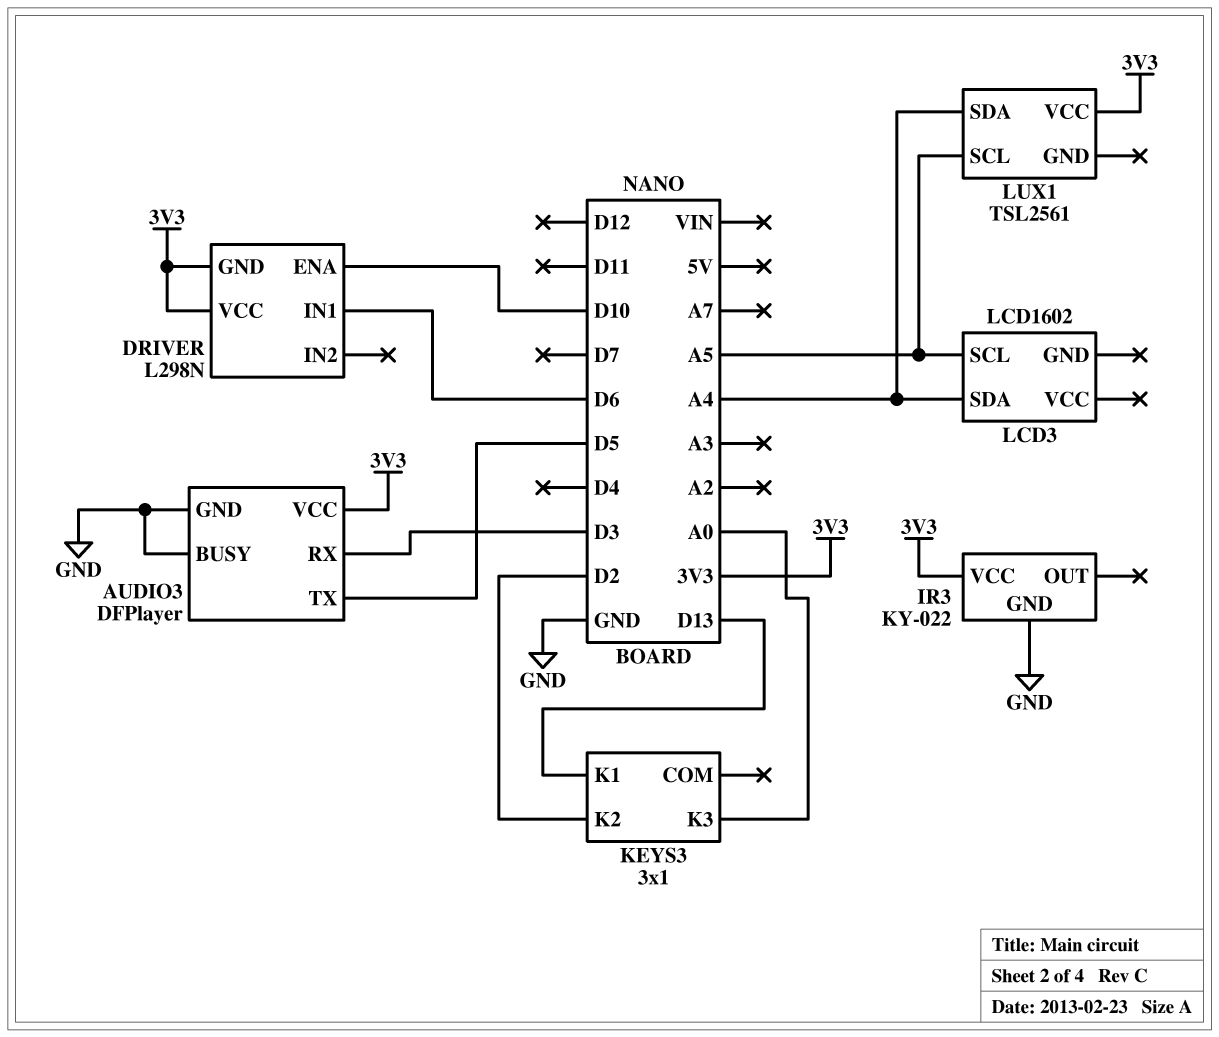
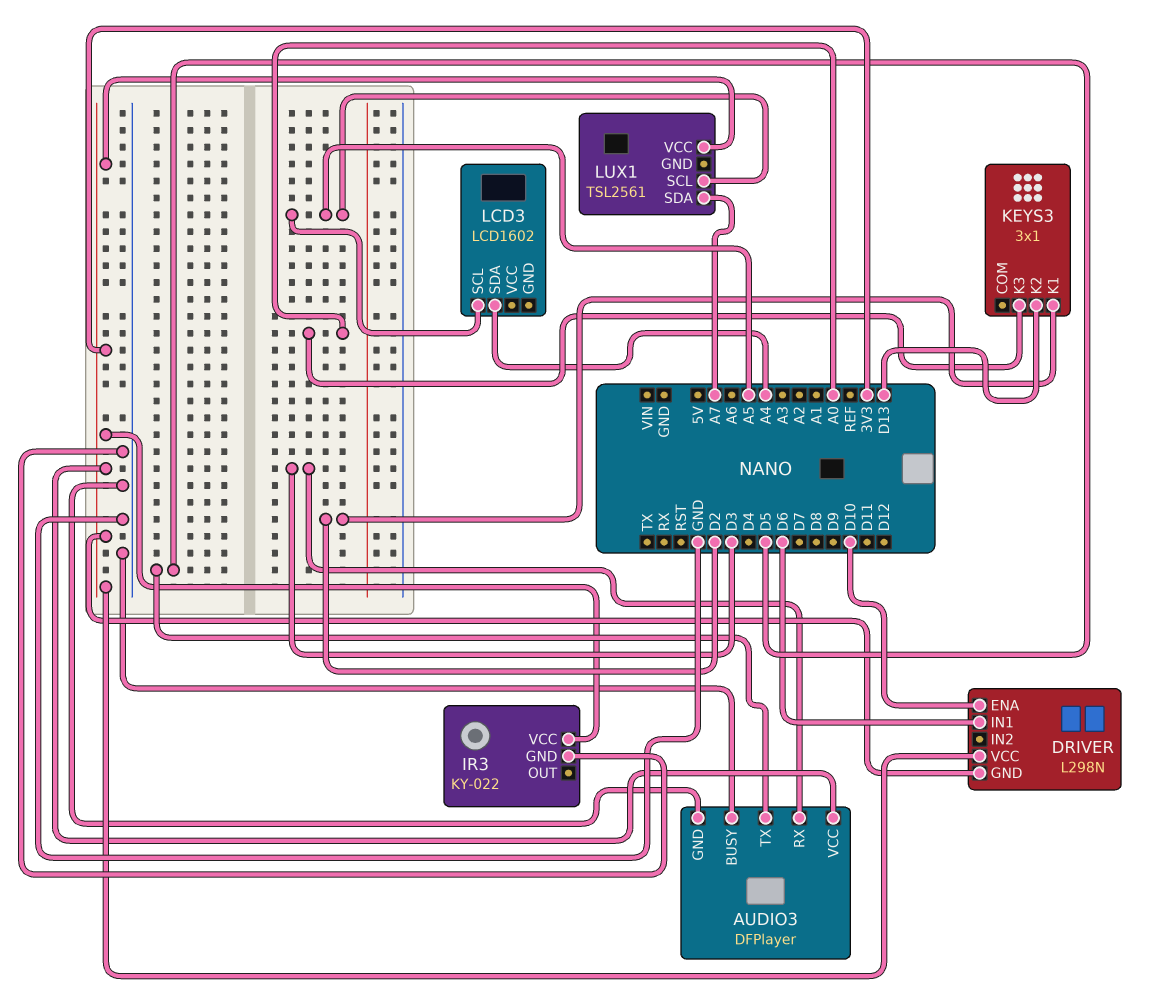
KEYS3 pin K1: D13 -> D2
KEYS3 pin K2: D2 -> D13
LUX1 pin SDA: A4 -> A7

